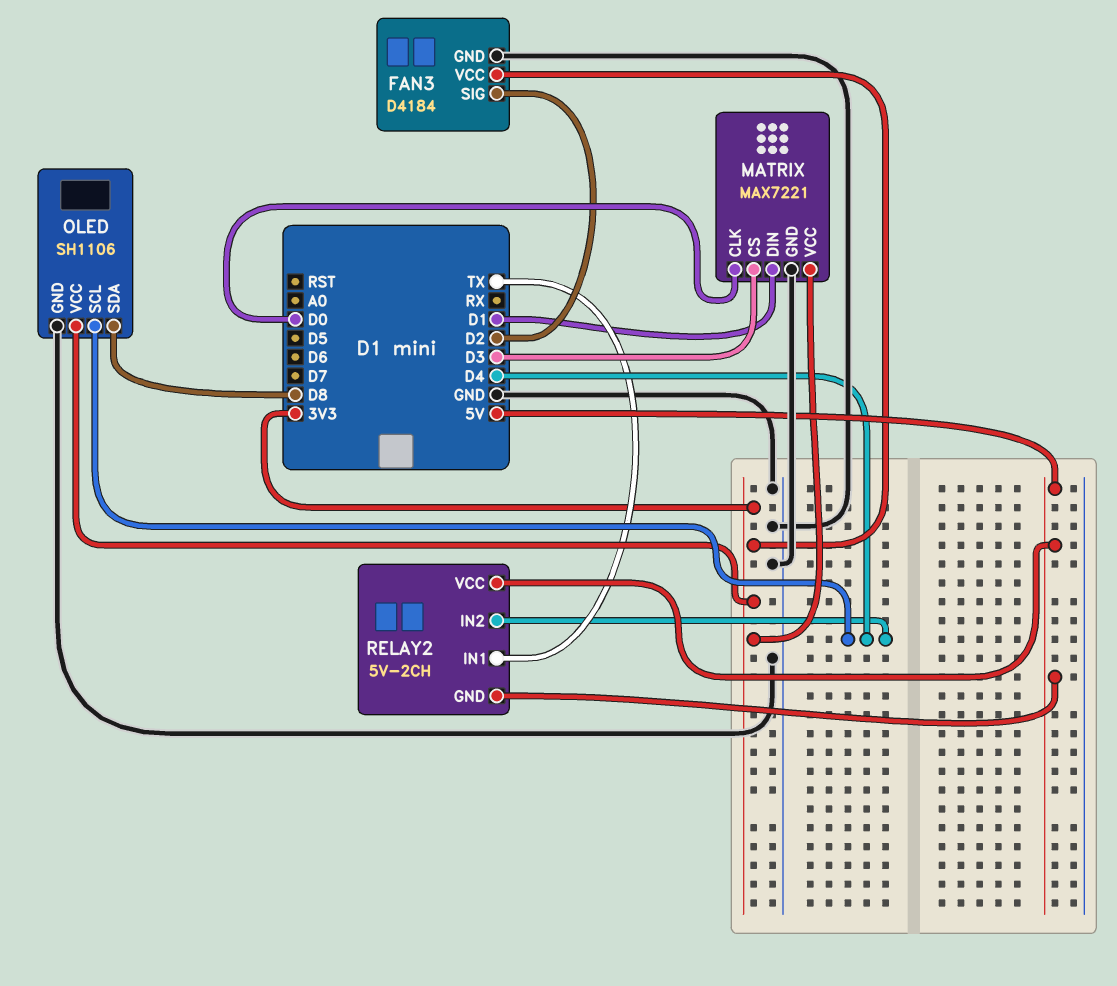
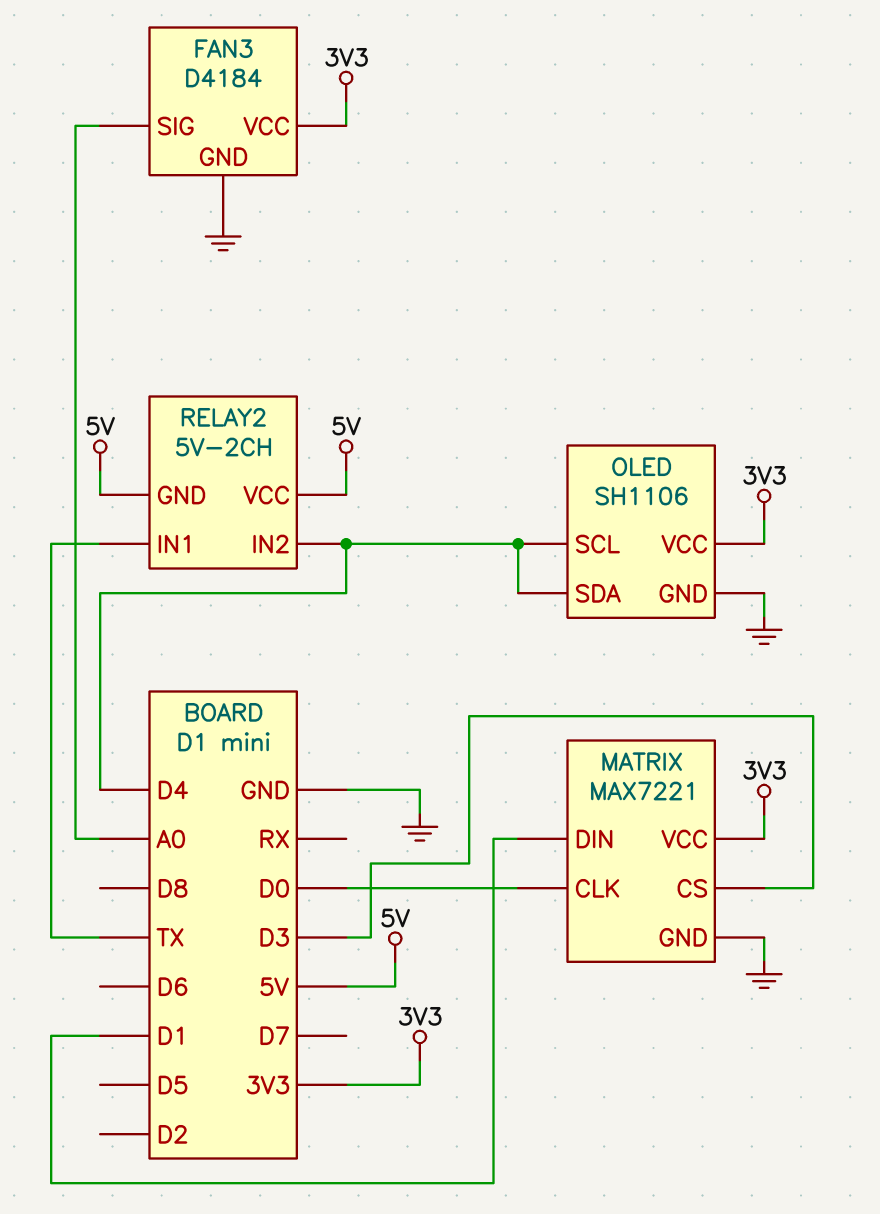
FAN3 pin SIG: D2 -> A0
OLED pin SDA: D8 -> D4

